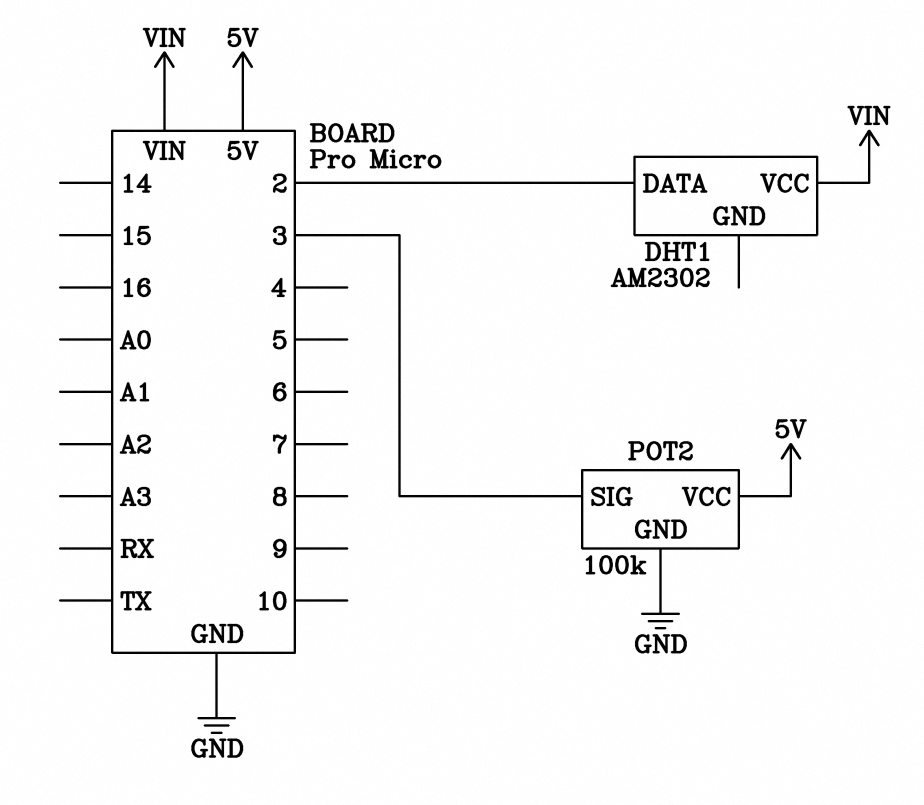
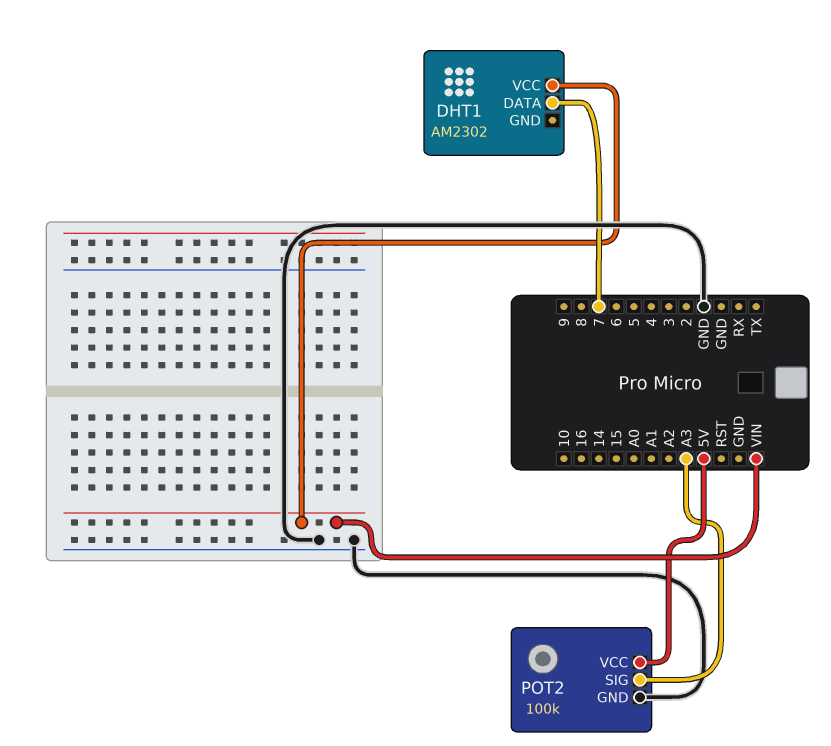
DHT1 pin DATA: 2 -> 7
POT2 pin SIG: 3 -> A3

